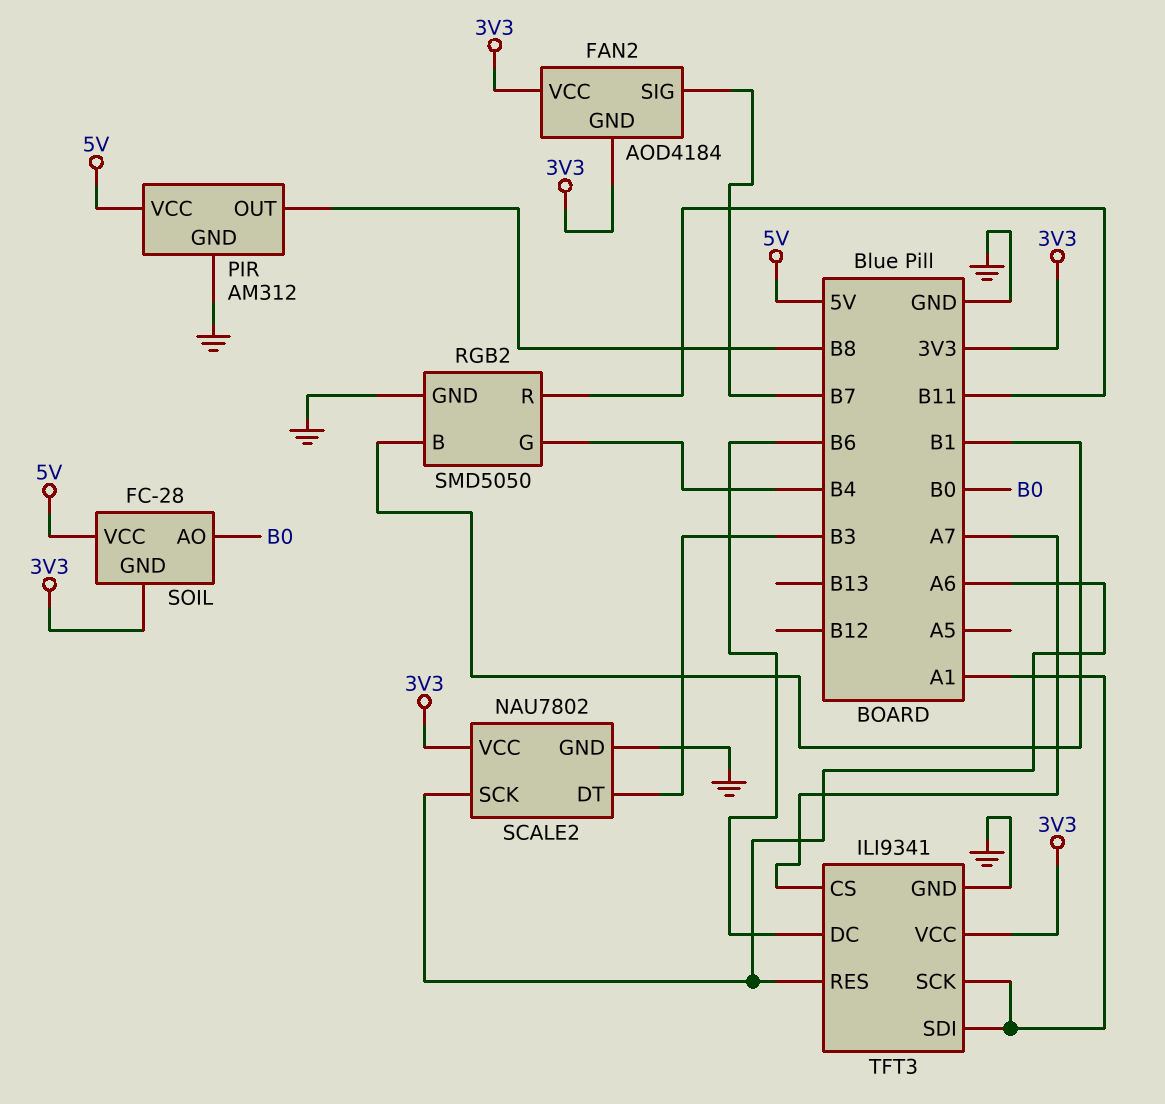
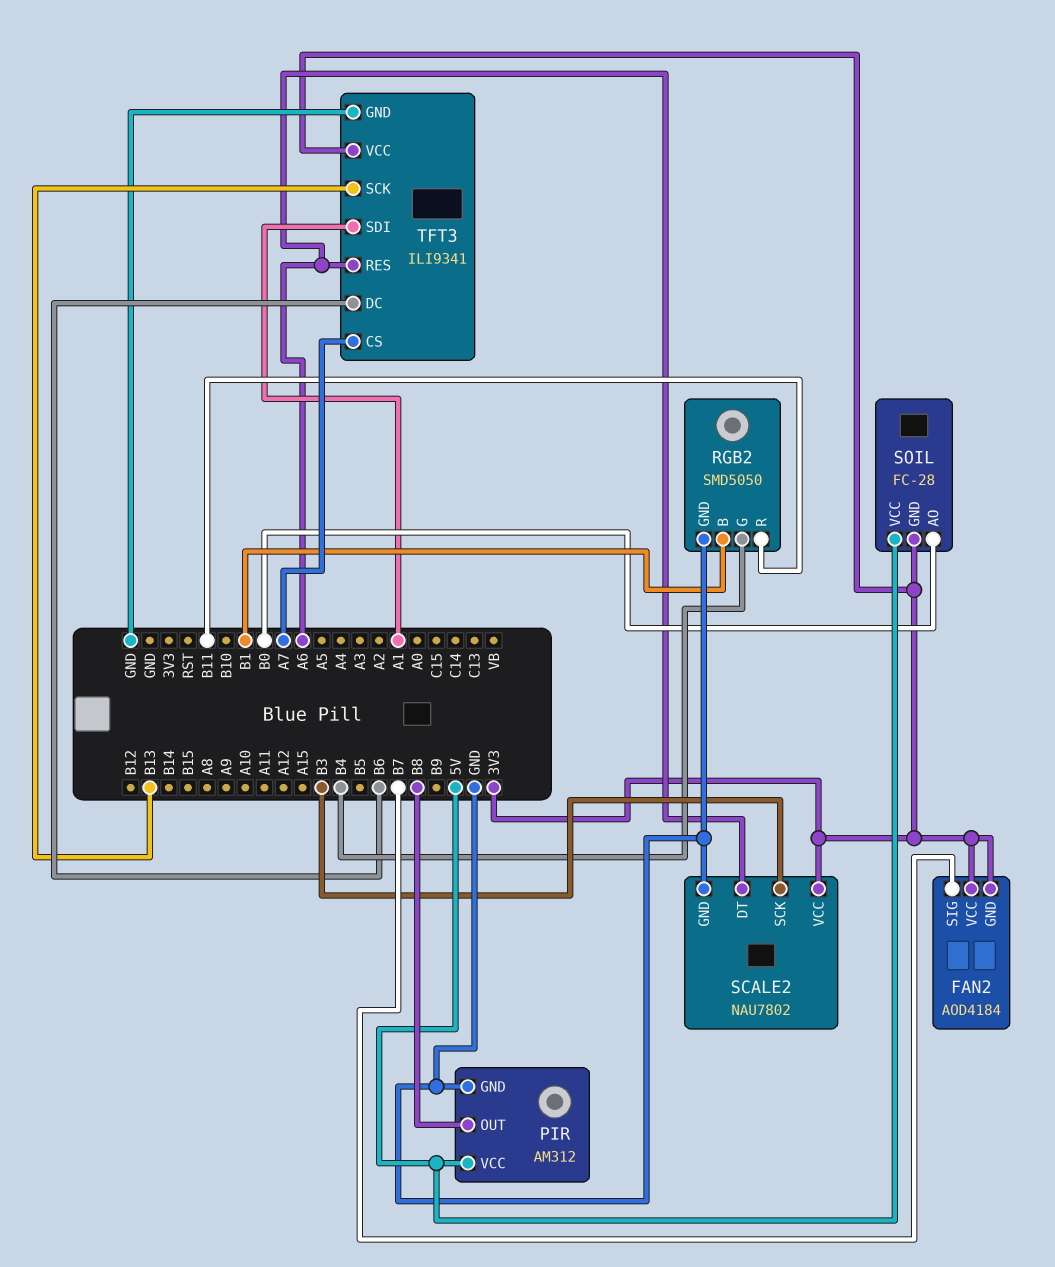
SCALE2 pin DT: B3 -> A6
SCALE2 pin SCK: A6 -> B3
TFT3 pin SCK: A1 -> B13

